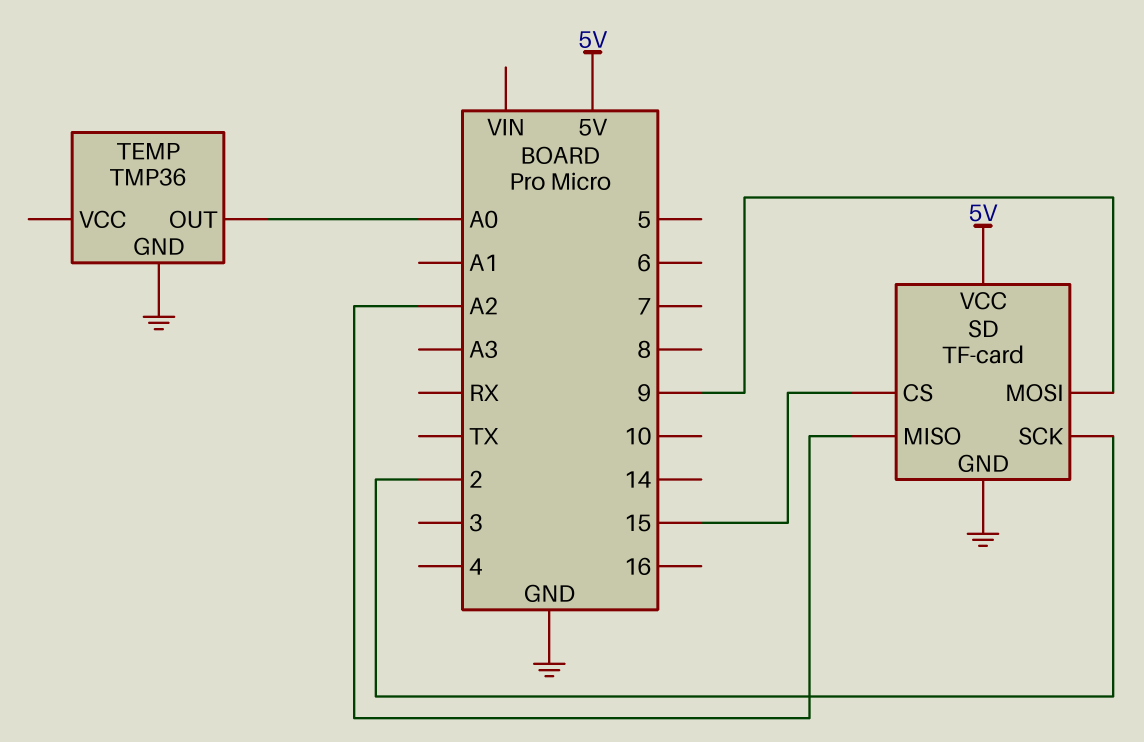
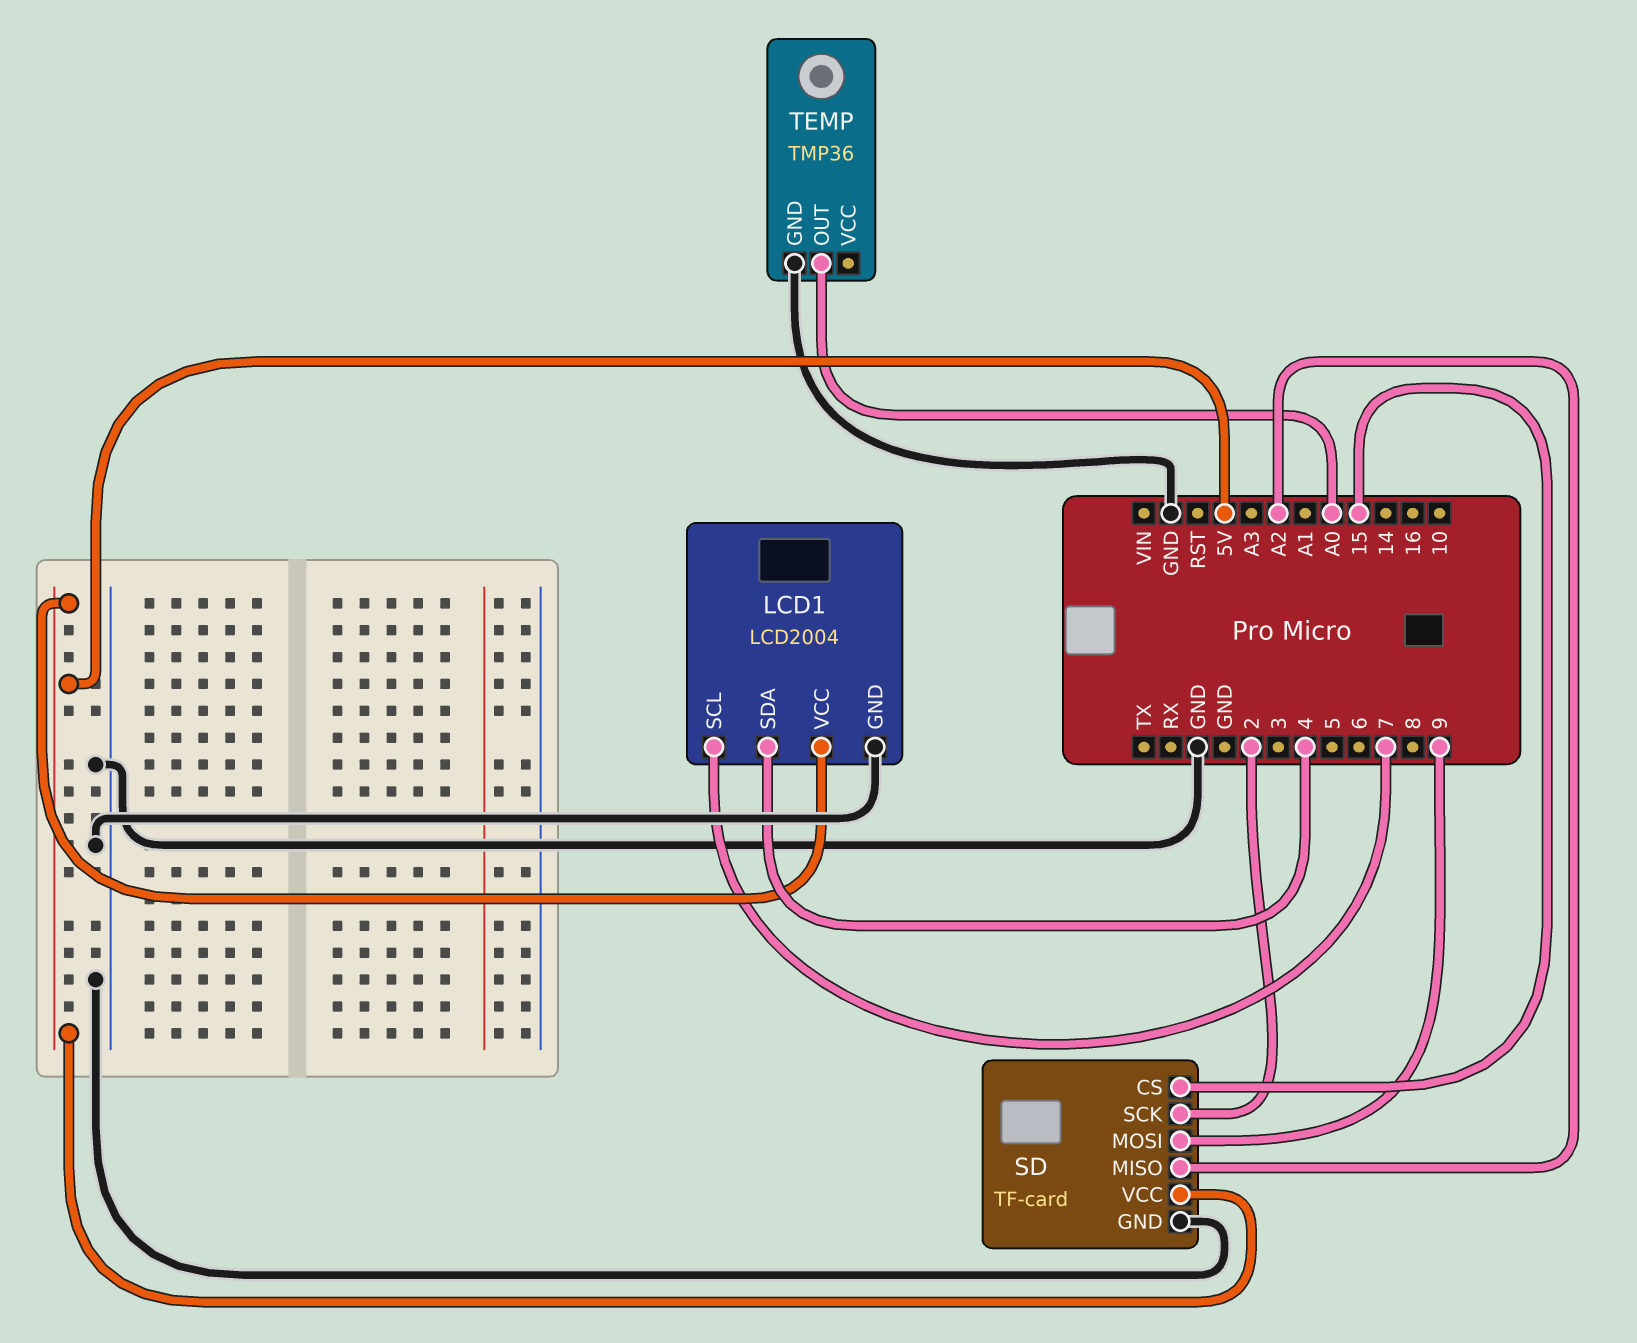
LCD1: none -> LCD2004
LCD1 pin GND: none -> GND
LCD1 pin SCL: none -> 7
LCD1 pin SDA: none -> 4
LCD1 pin VCC: none -> 5V

